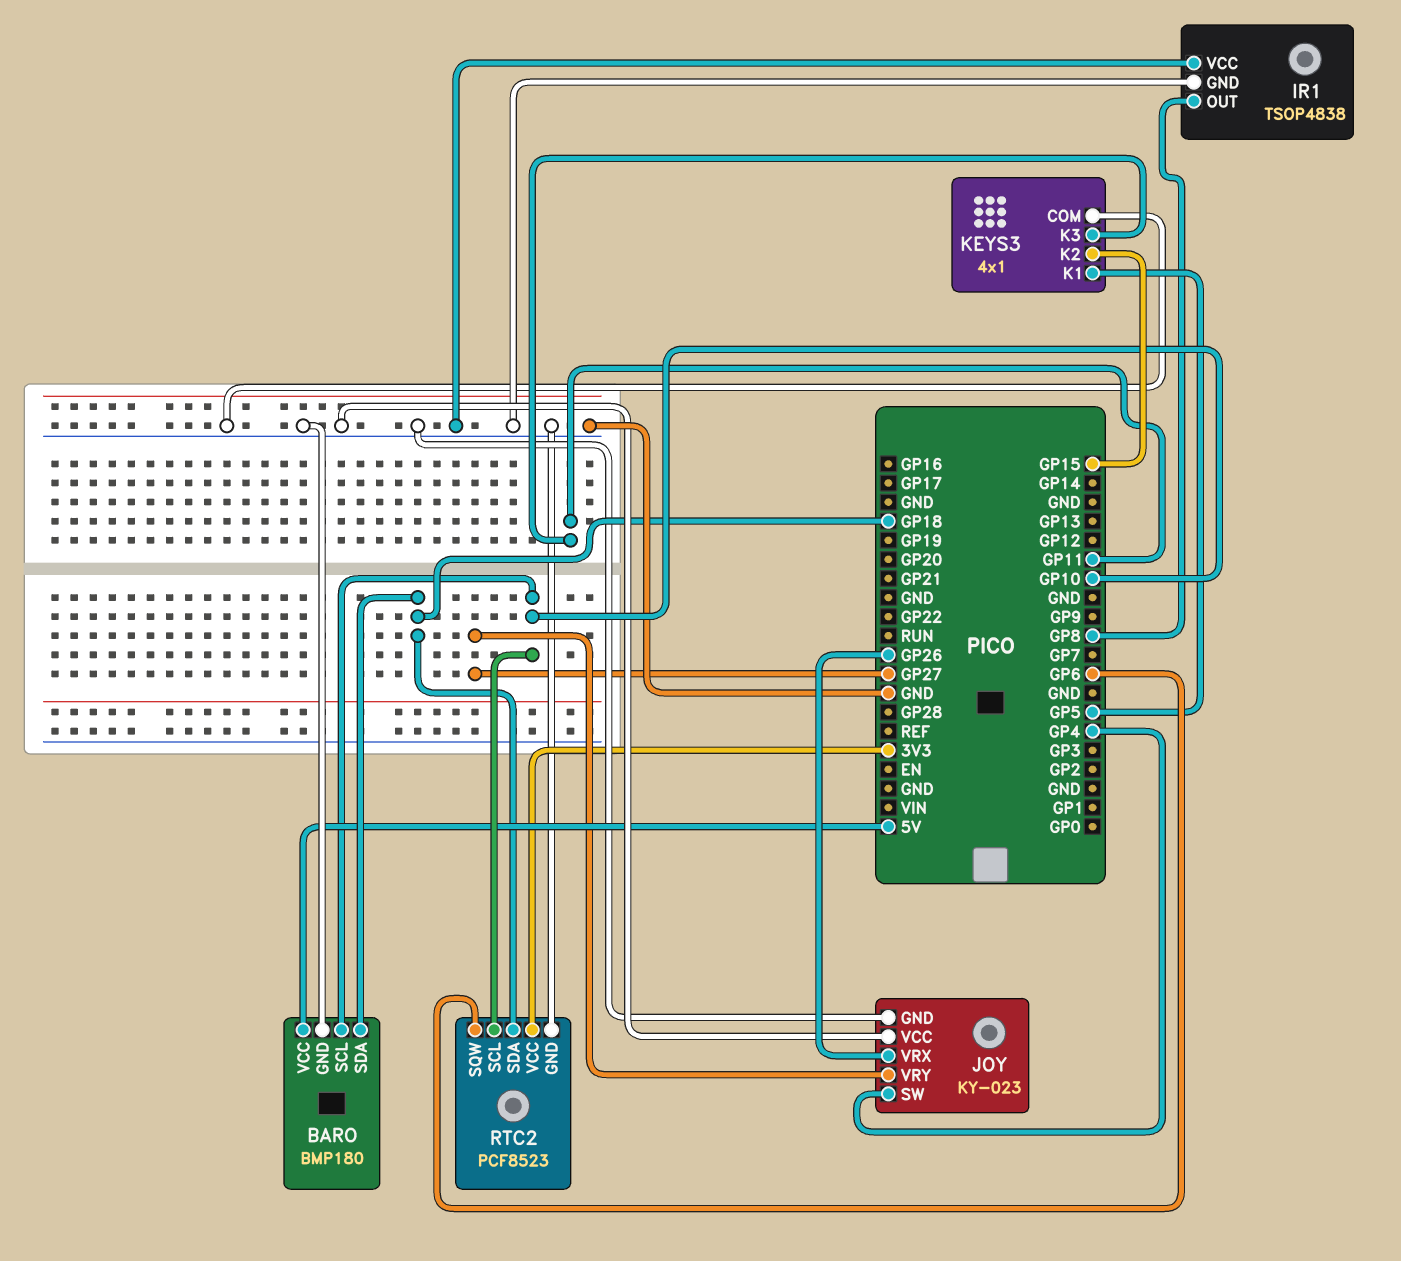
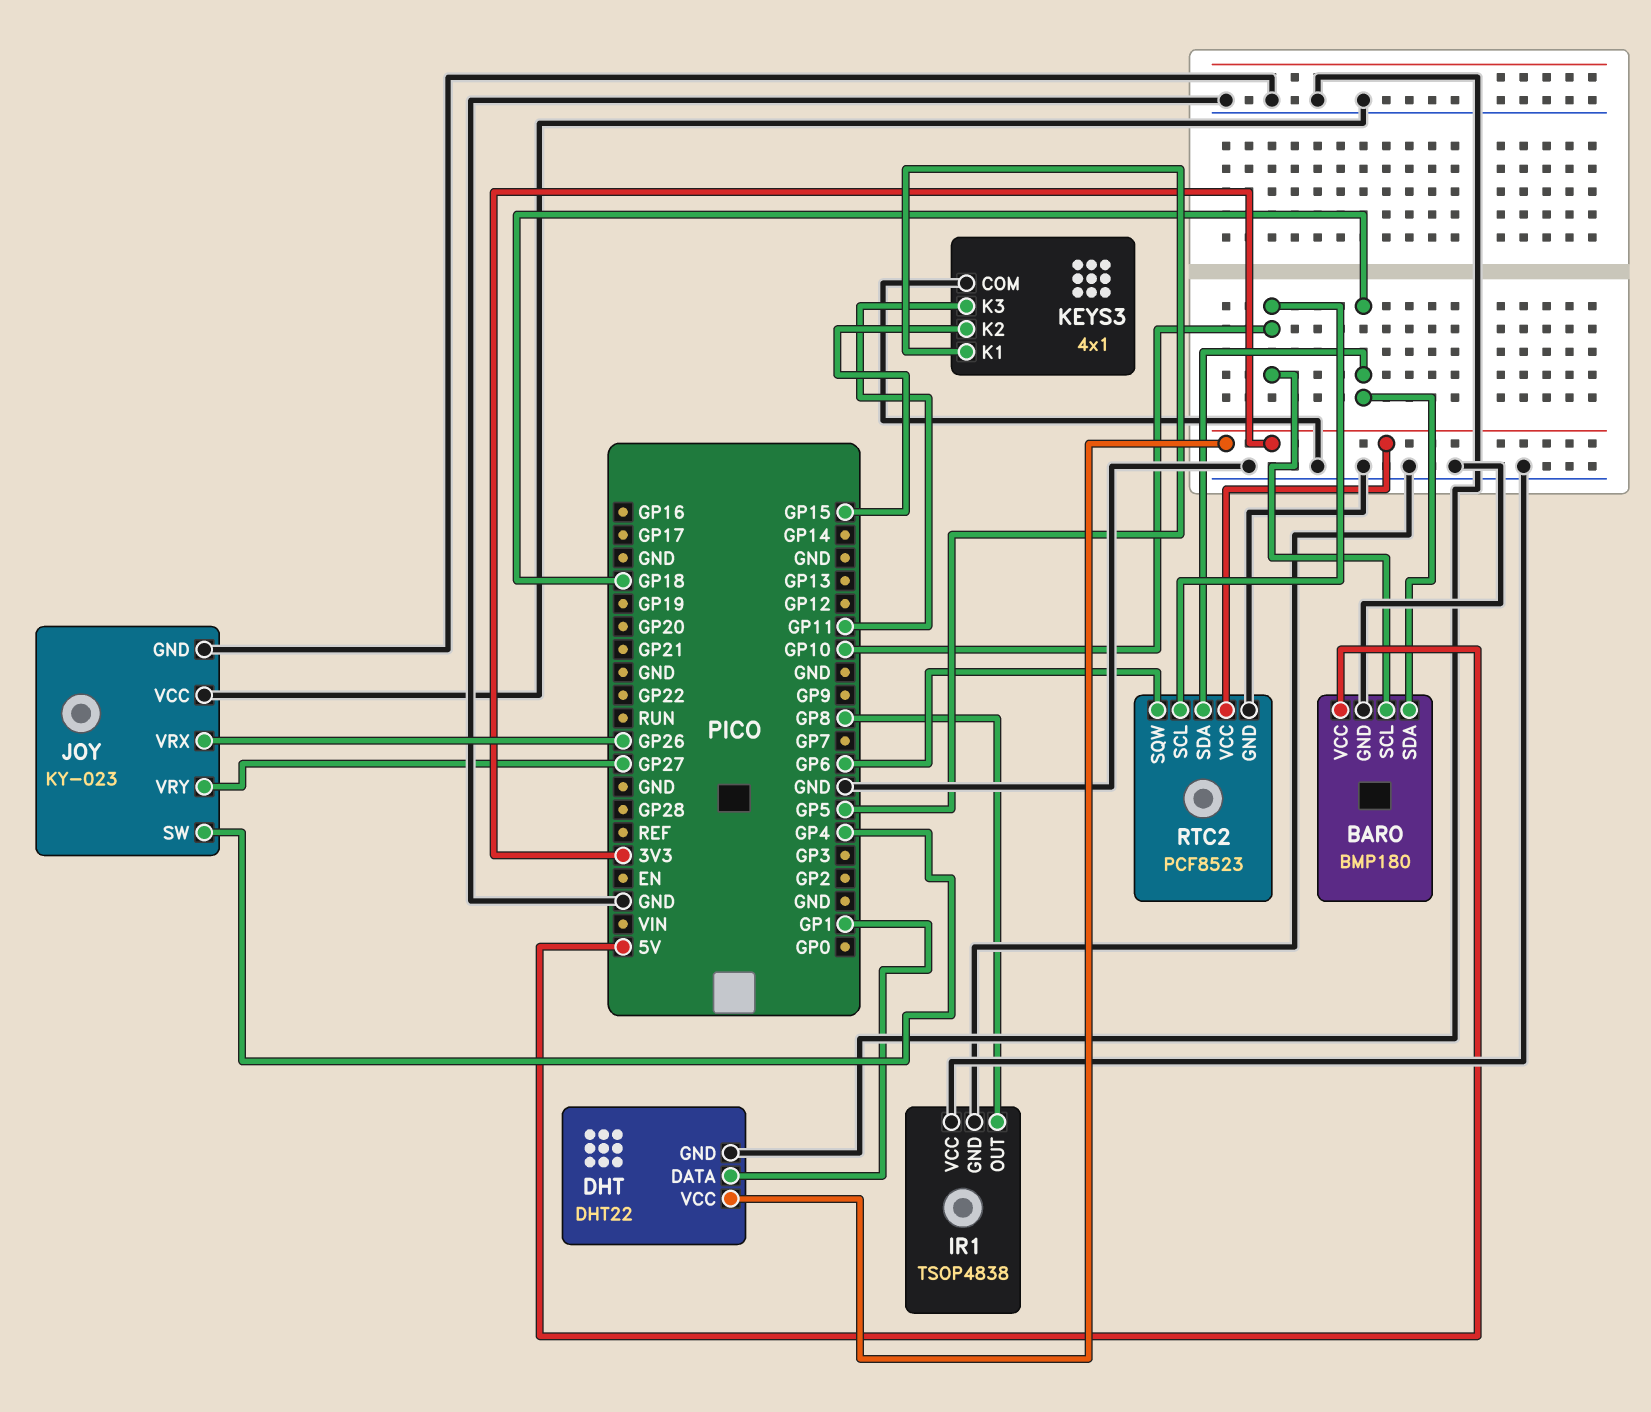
DHT: none -> DHT22
DHT pin DATA: none -> GP1
DHT pin GND: none -> GND
DHT pin VCC: none -> 3V3

